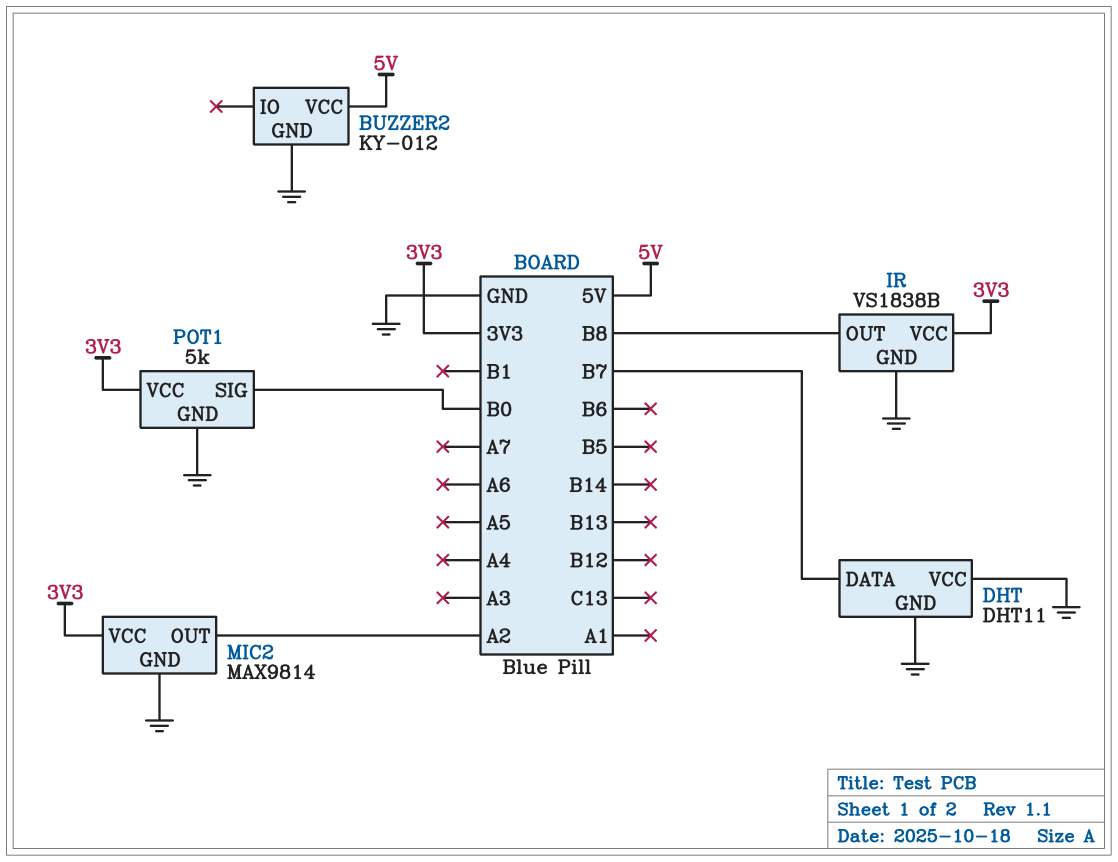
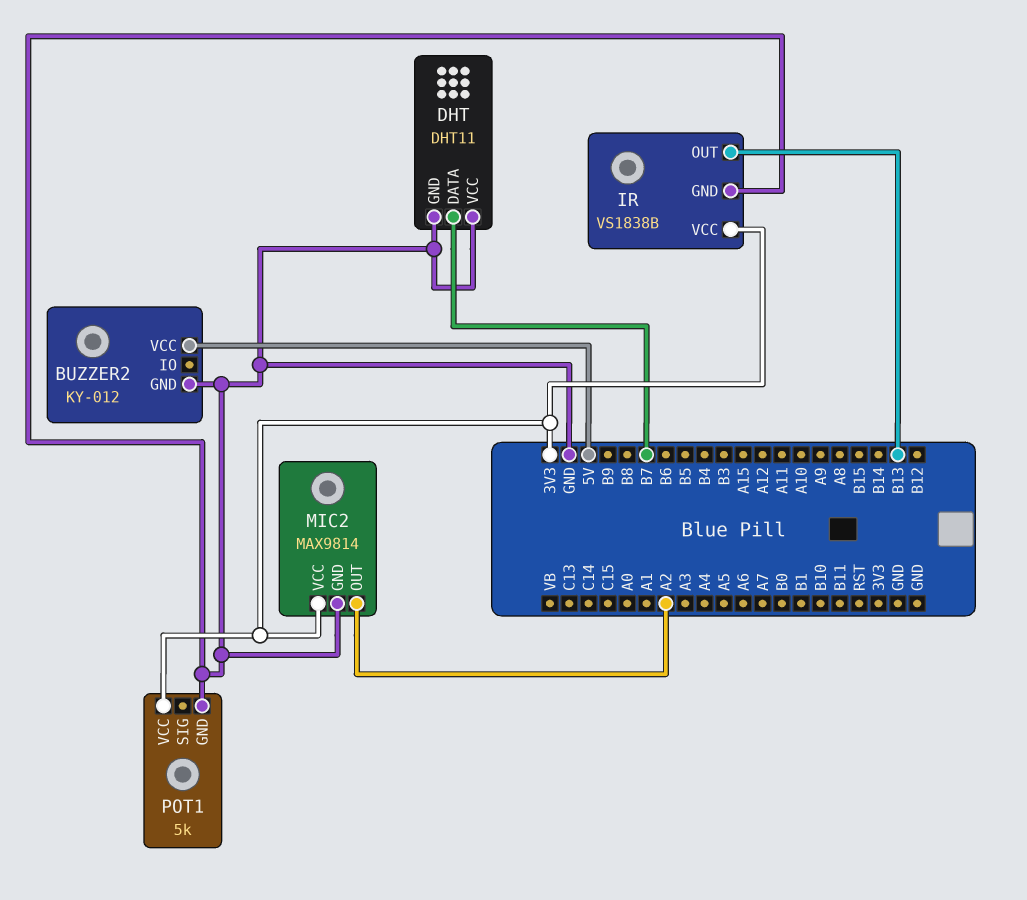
IR pin OUT: B8 -> B13
POT1 pin SIG: B0 -> none

